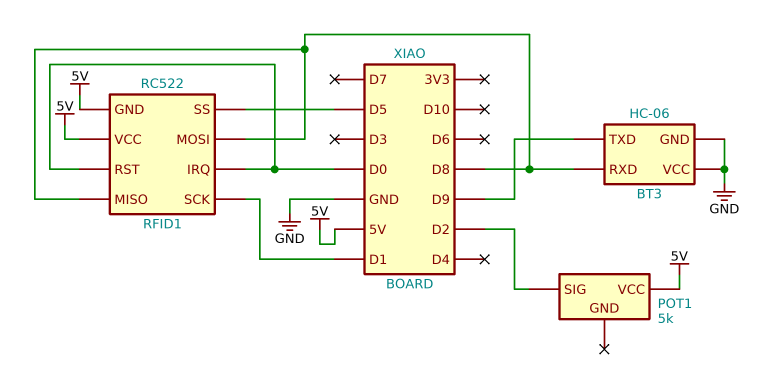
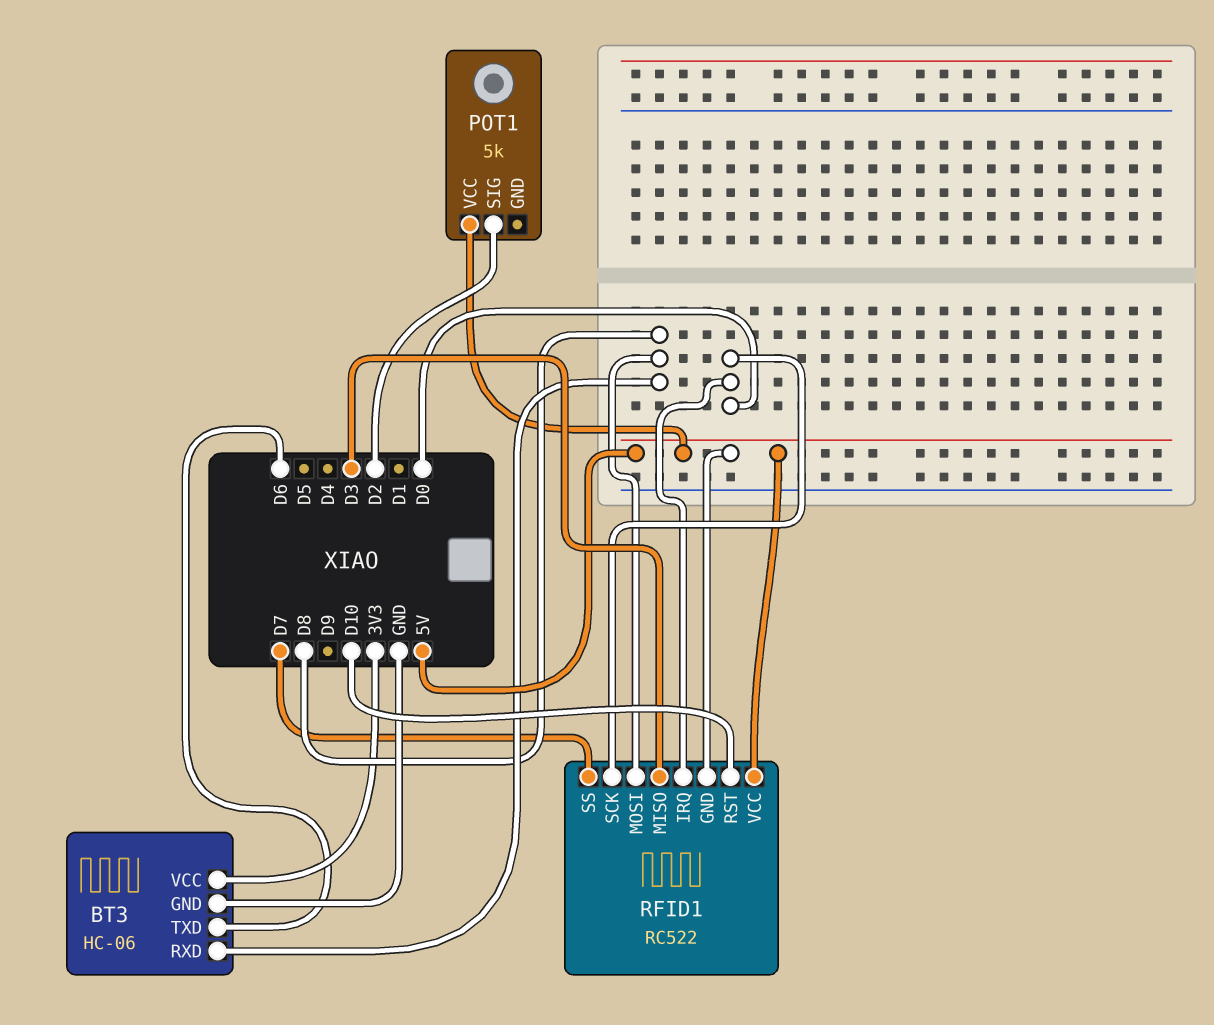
BT3 pin TXD: D9 -> D6
BT3 pin VCC: GND -> 3V3
RFID1 pin MISO: D8 -> D3
RFID1 pin RST: D0 -> D10
RFID1 pin SCK: D1 -> D0
RFID1 pin SS: D5 -> D7

